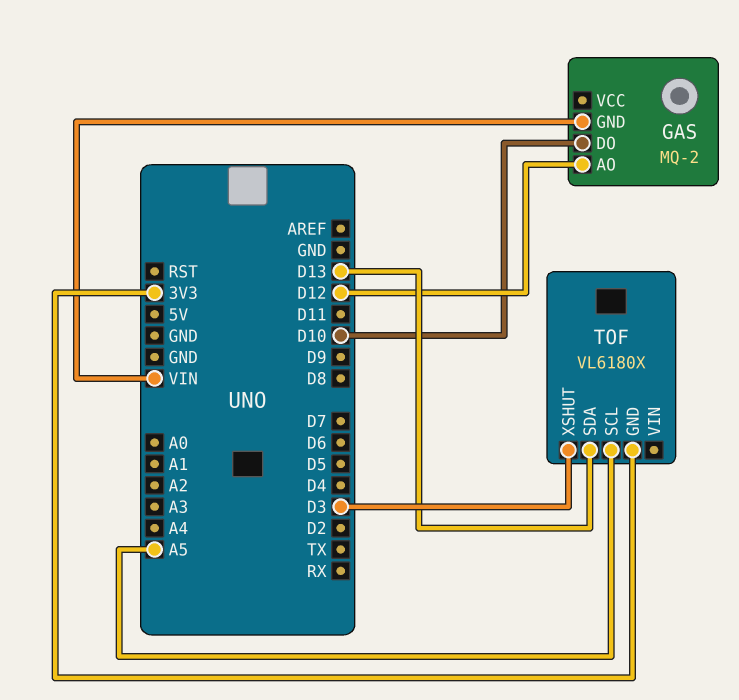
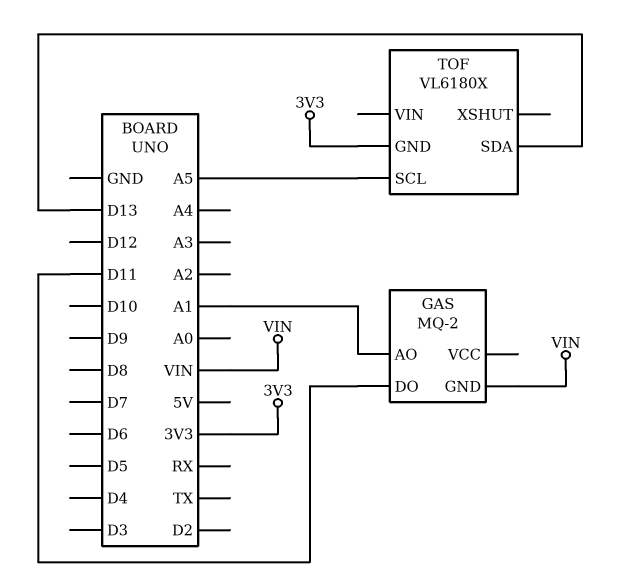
GAS pin AO: D12 -> A1
GAS pin DO: D10 -> D11
TOF pin XSHUT: D3 -> none

